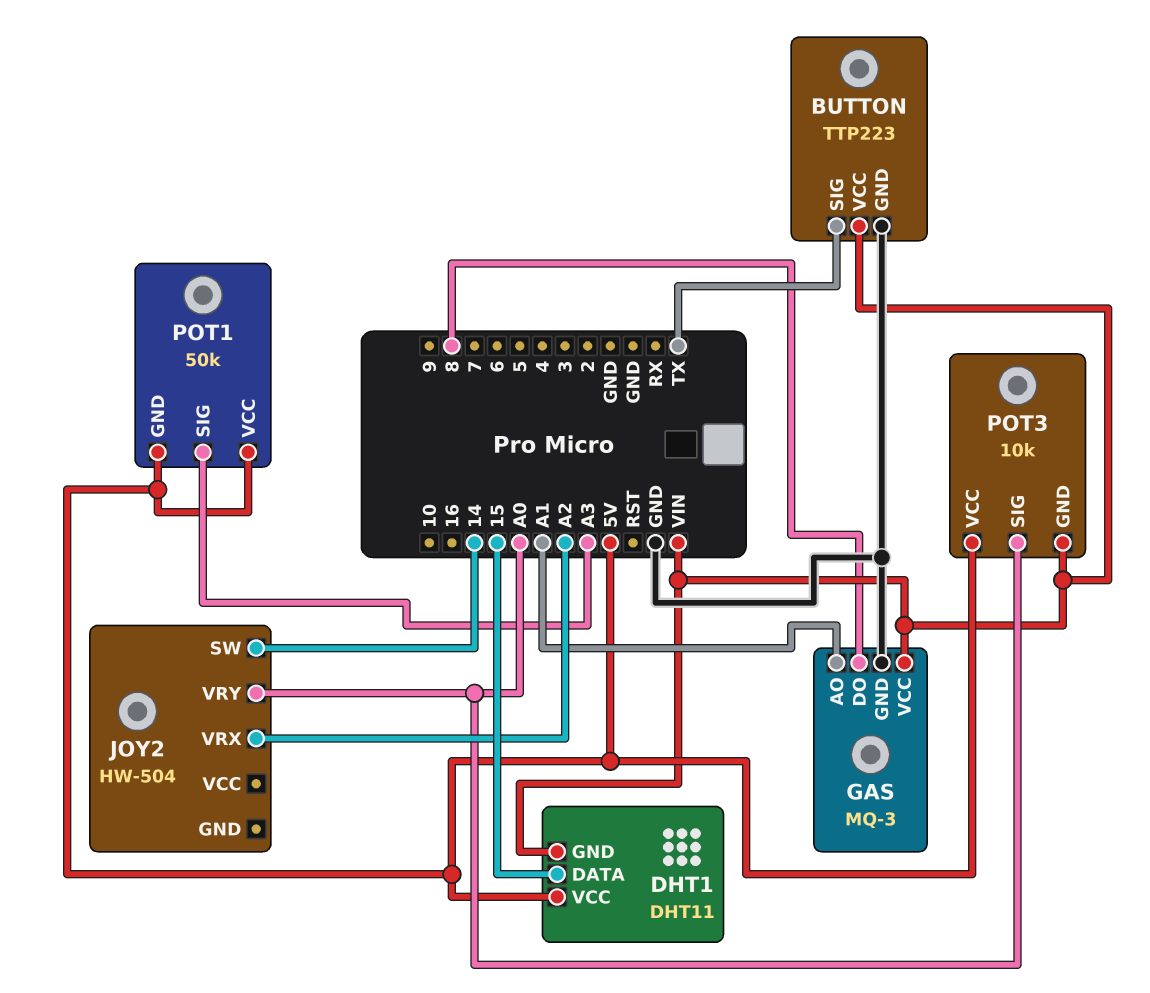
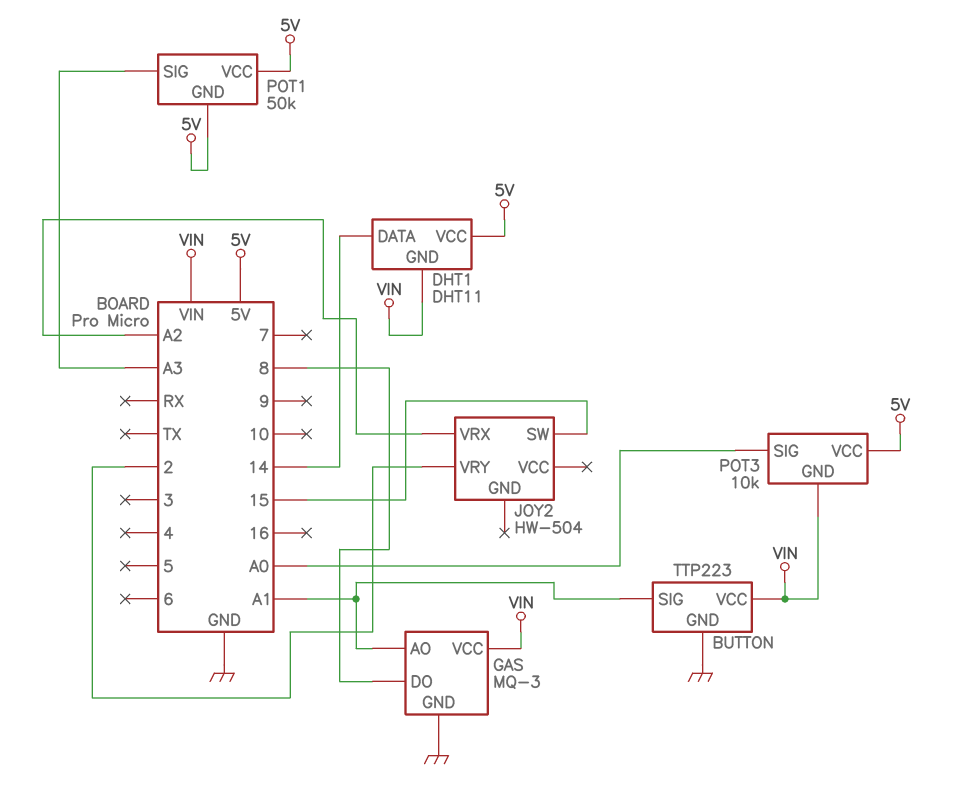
BUTTON pin SIG: TX -> A1
DHT1 pin DATA: 15 -> 14
JOY2 pin SW: 14 -> 15
JOY2 pin VRY: A0 -> 2

